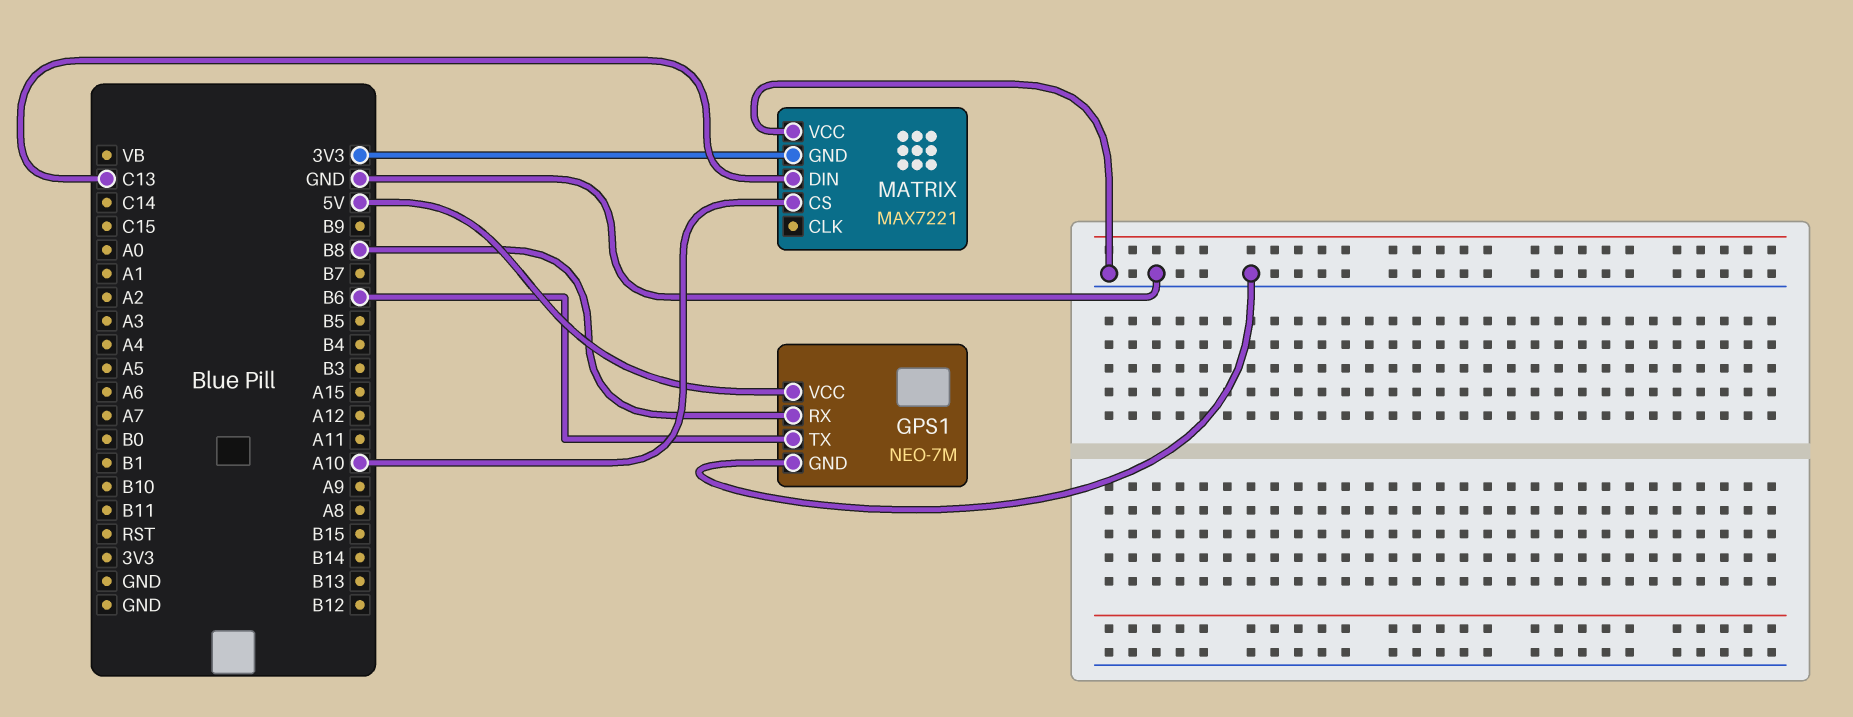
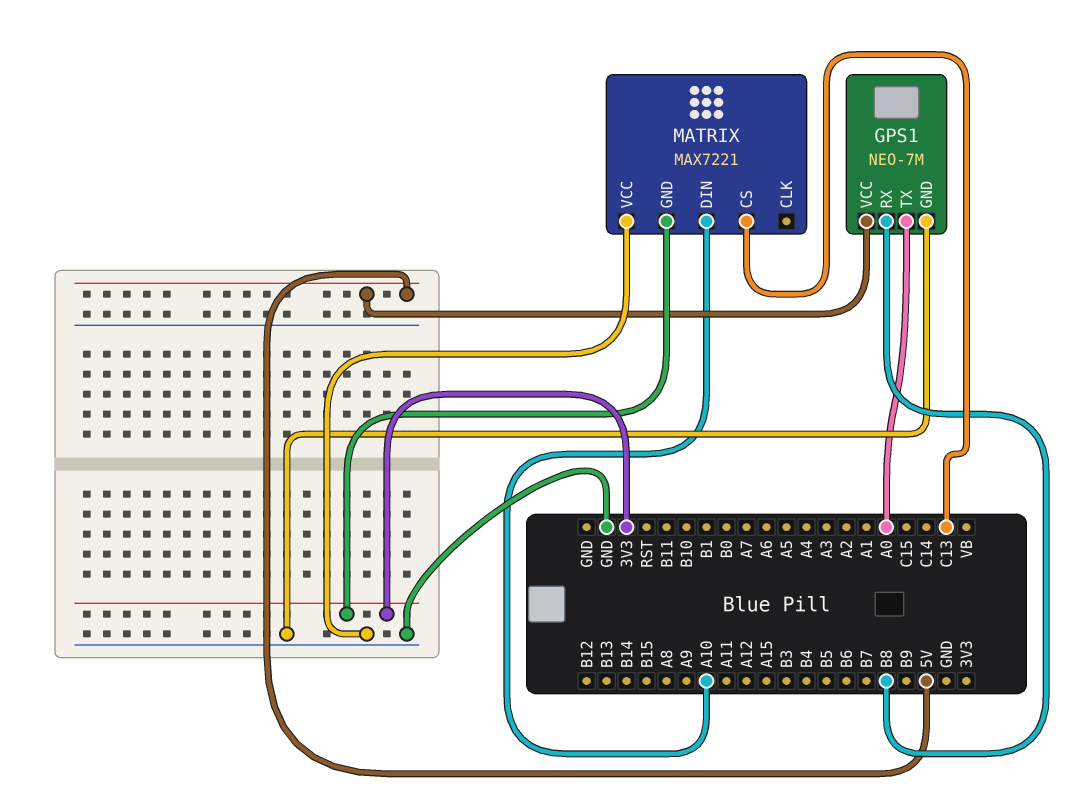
GPS1 pin TX: B6 -> A0
MATRIX pin CS: A10 -> C13
MATRIX pin DIN: C13 -> A10

